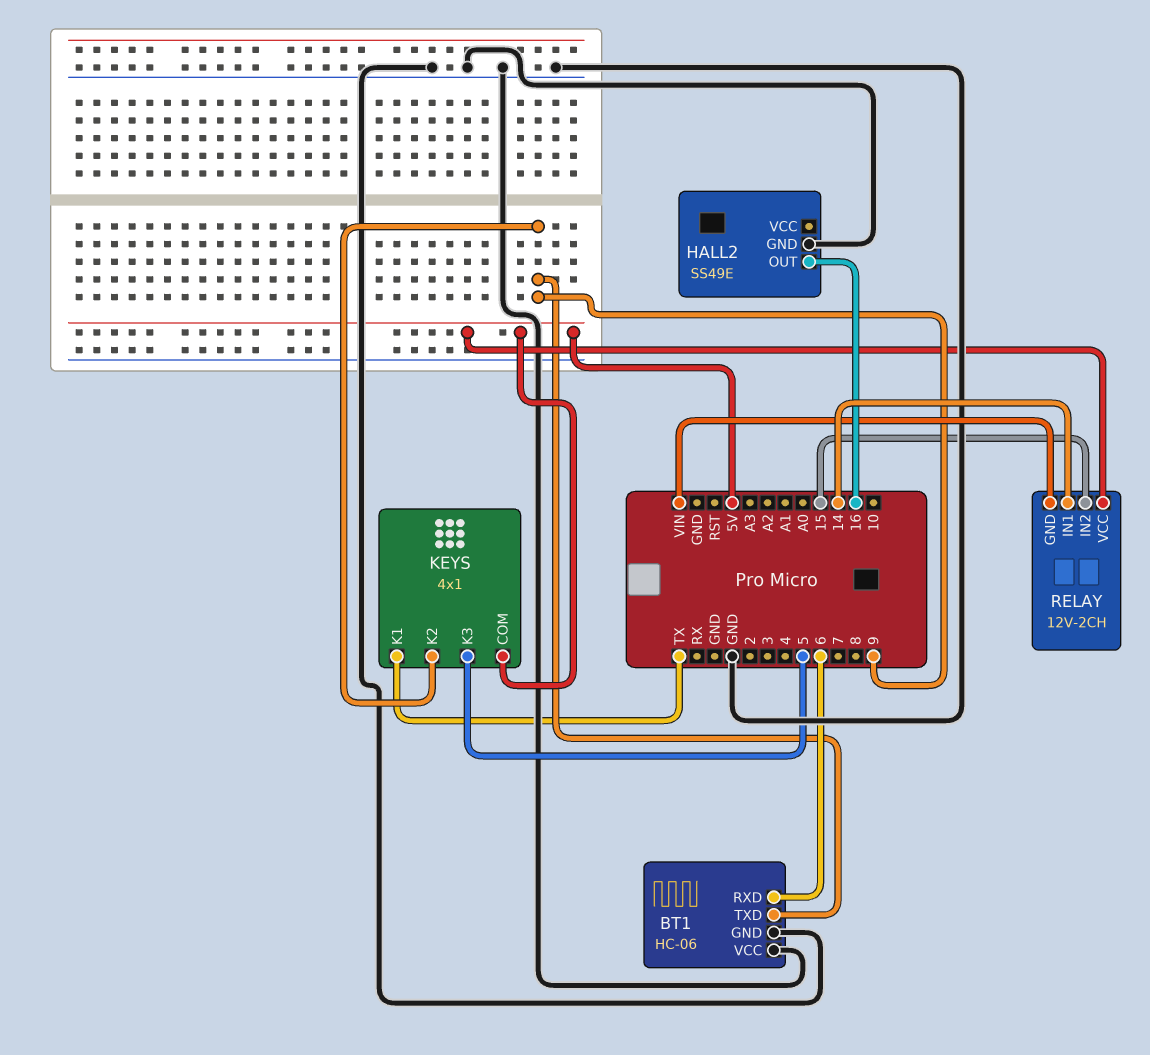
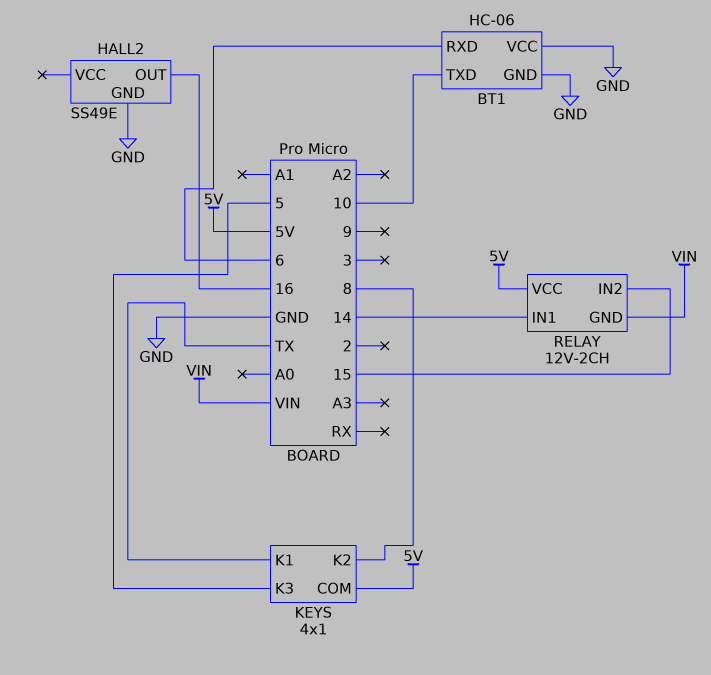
BT1 pin TXD: 9 -> 10
KEYS pin K2: 9 -> 8

